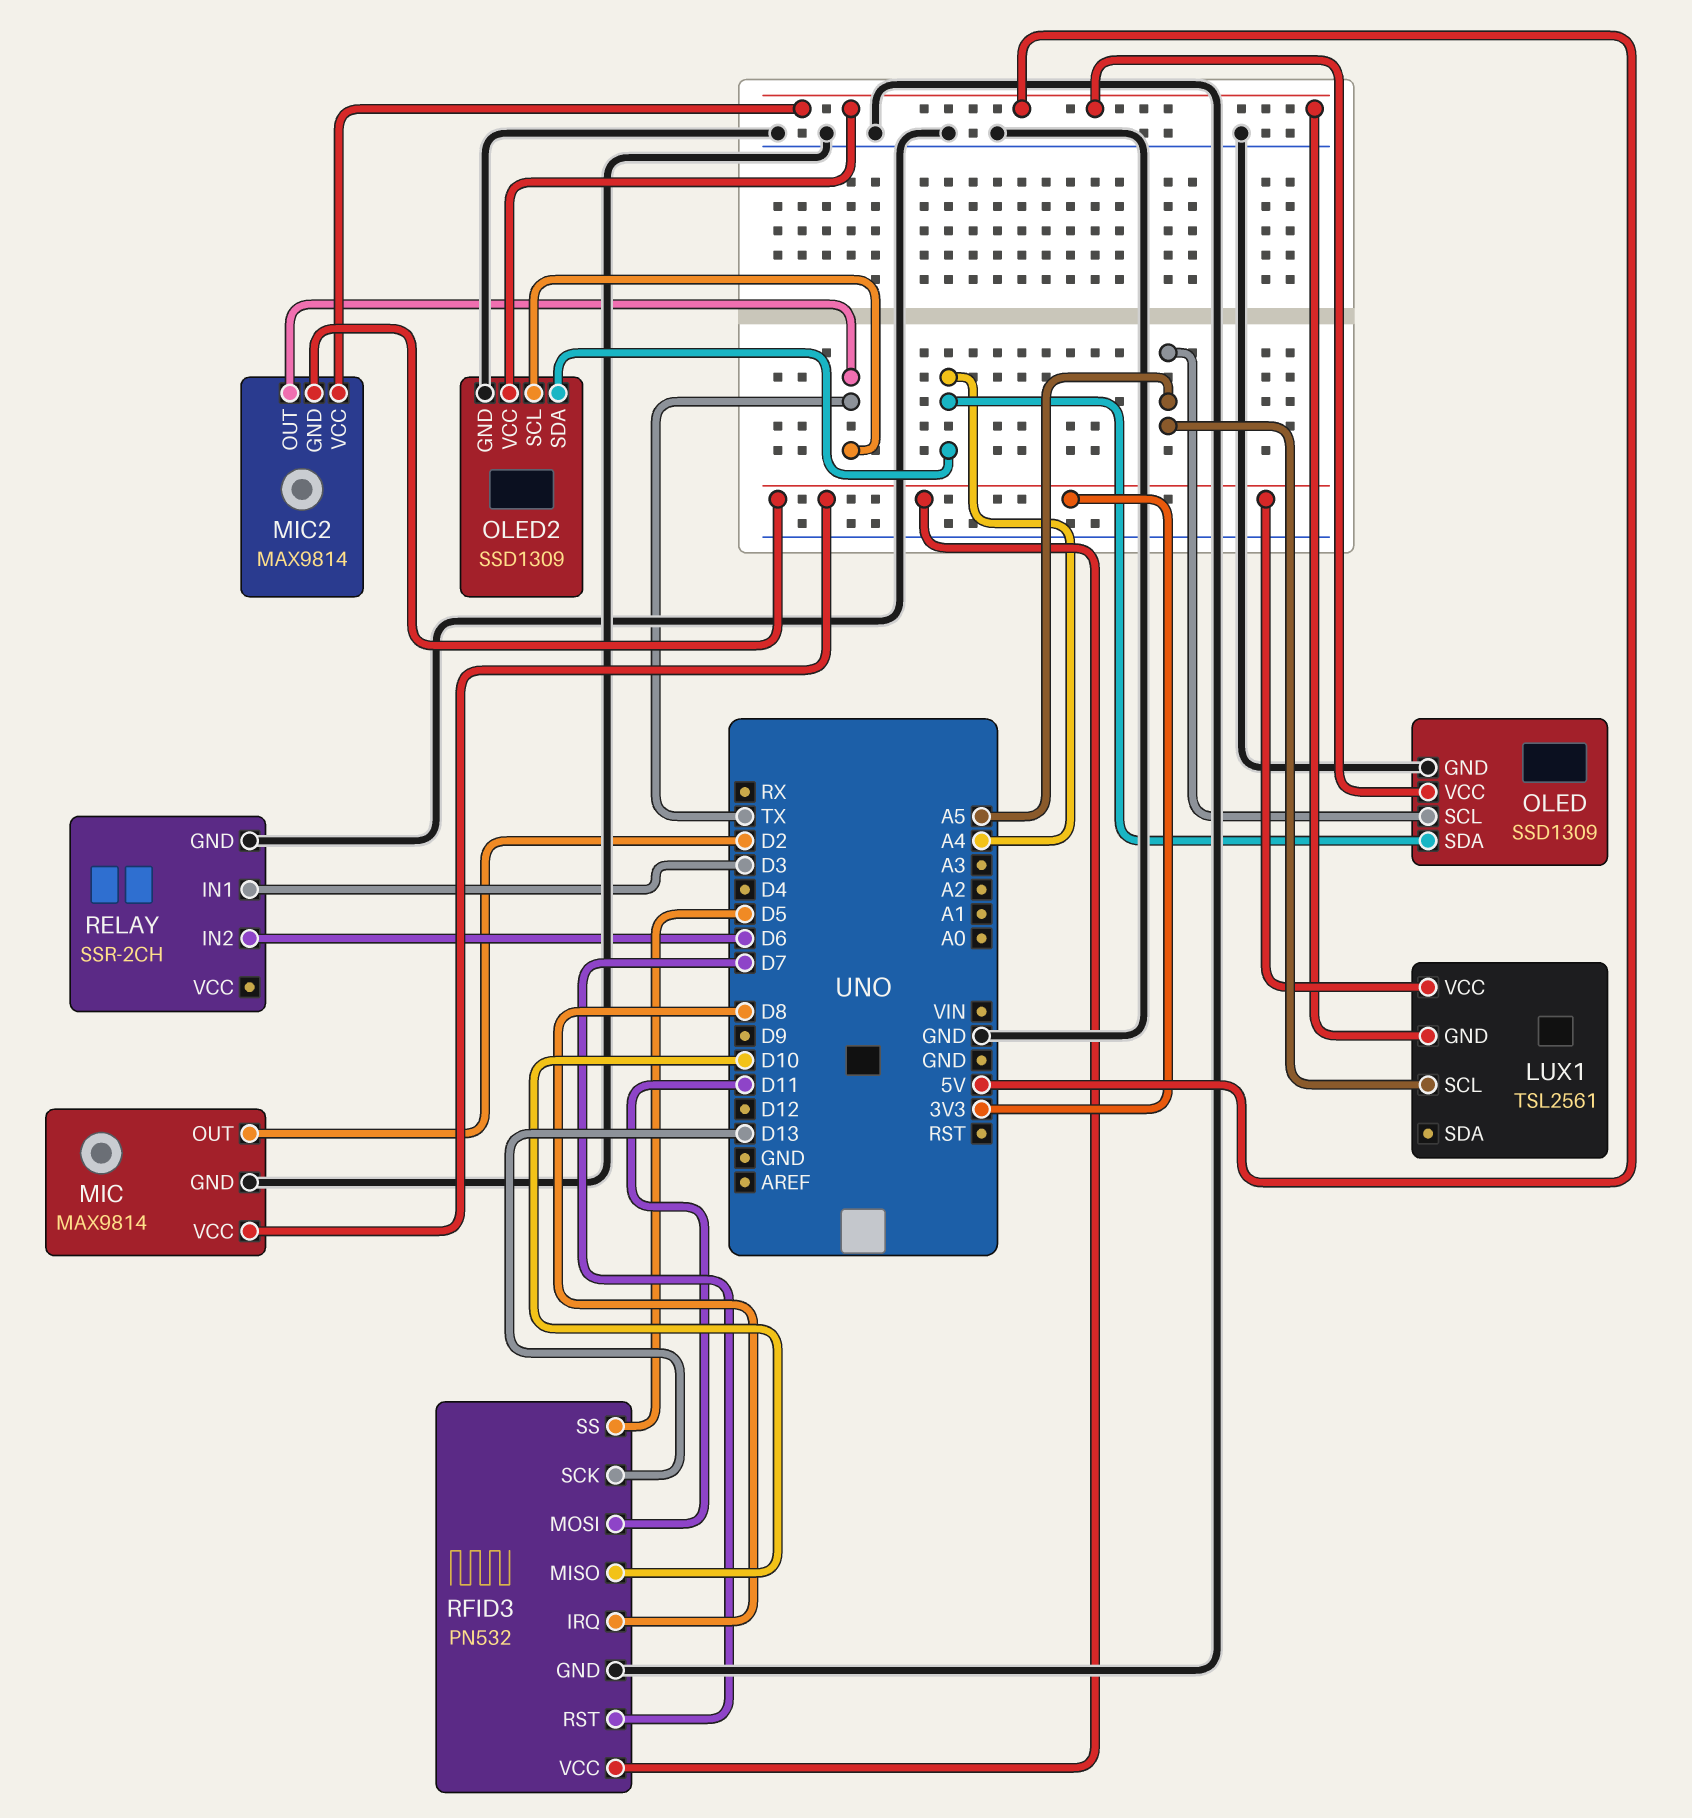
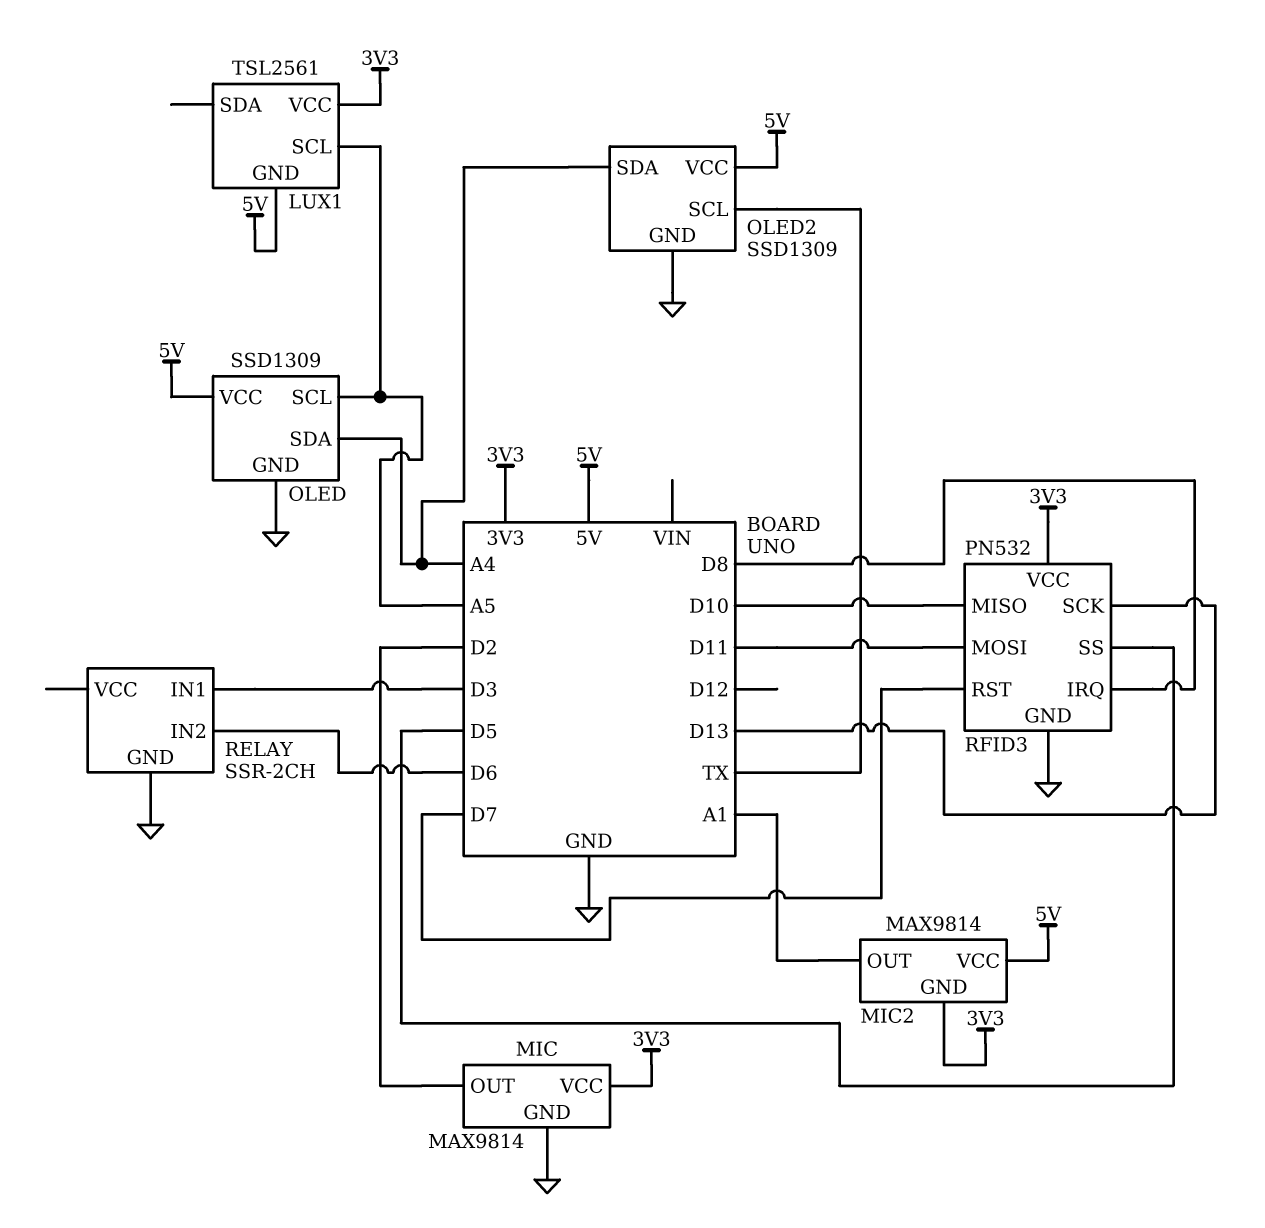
MIC2 pin OUT: TX -> A1

